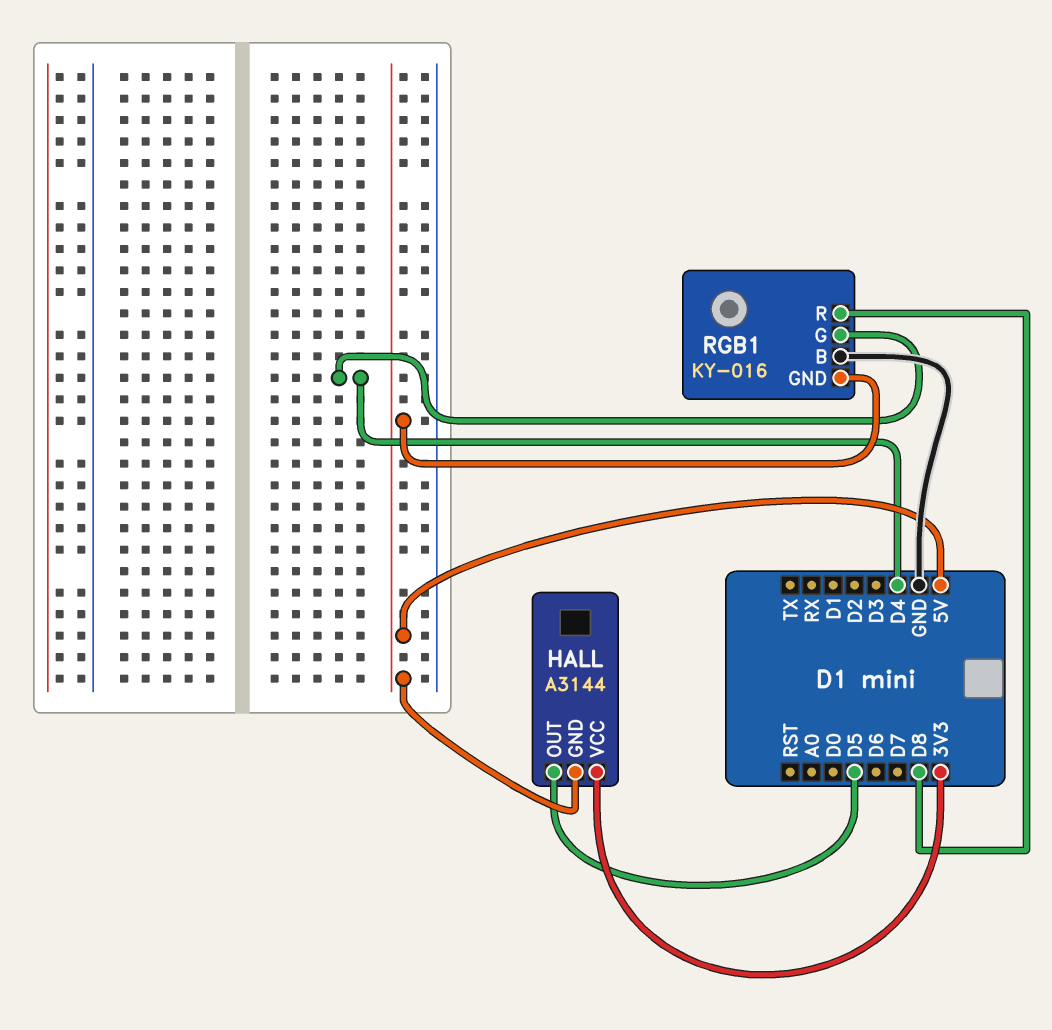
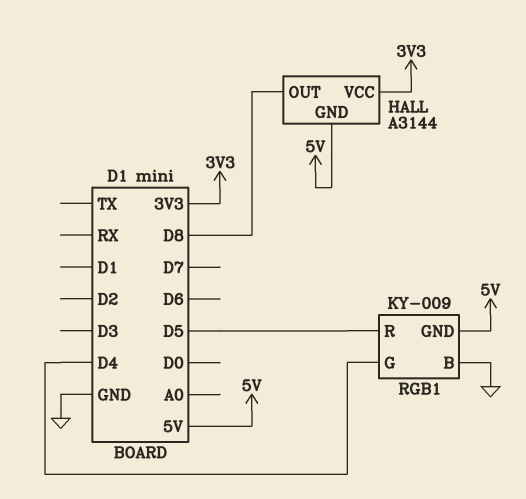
HALL pin OUT: D5 -> D8
RGB1: KY-016 -> KY-009
RGB1 pin R: D8 -> D5

